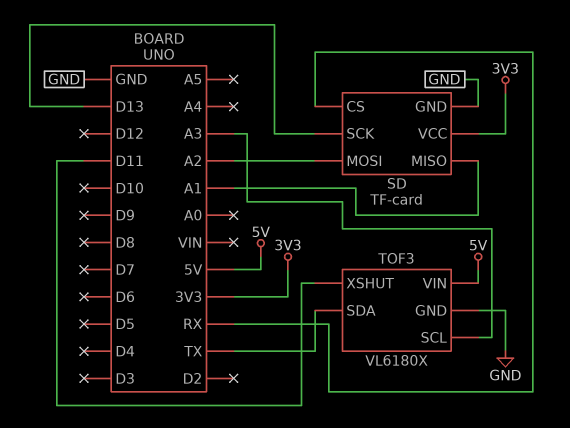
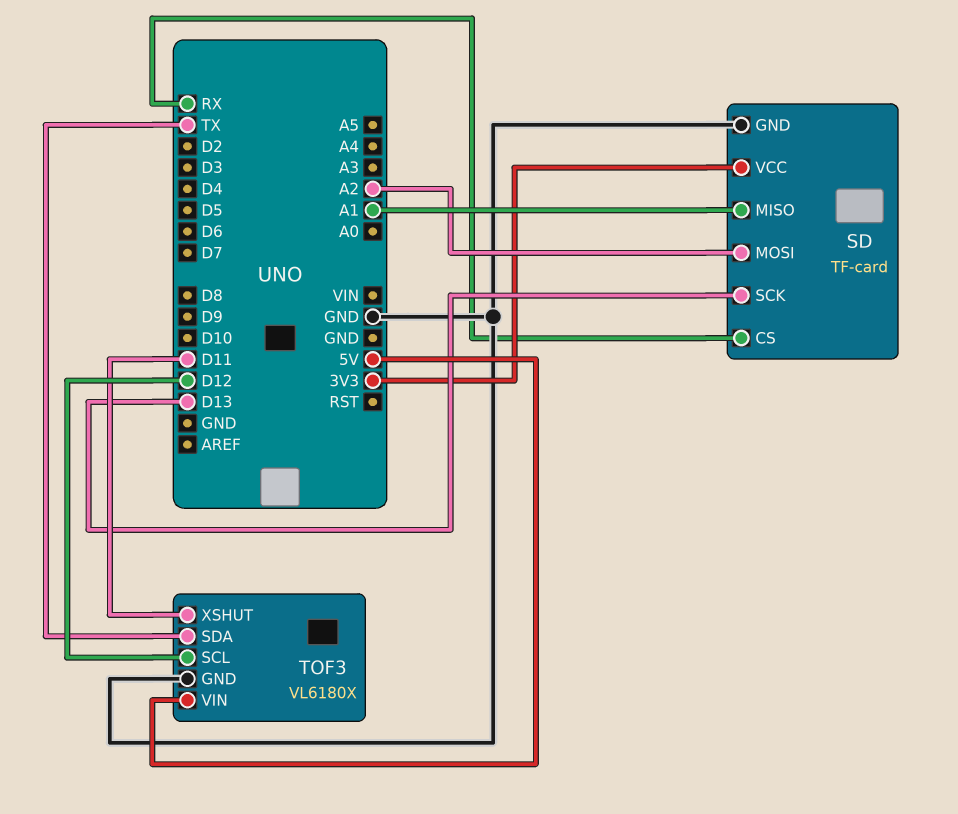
TOF3 pin SCL: A3 -> D12

